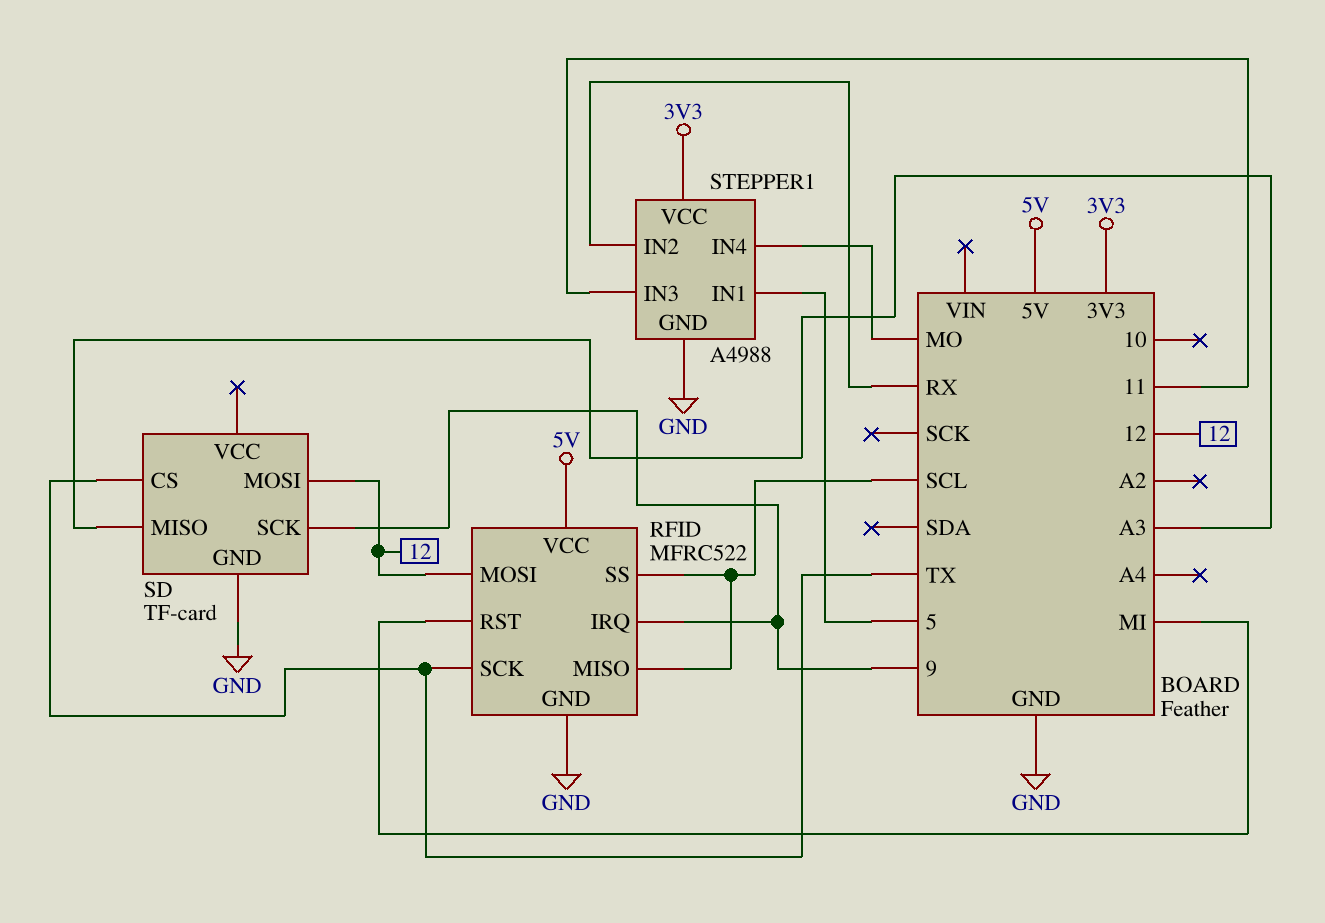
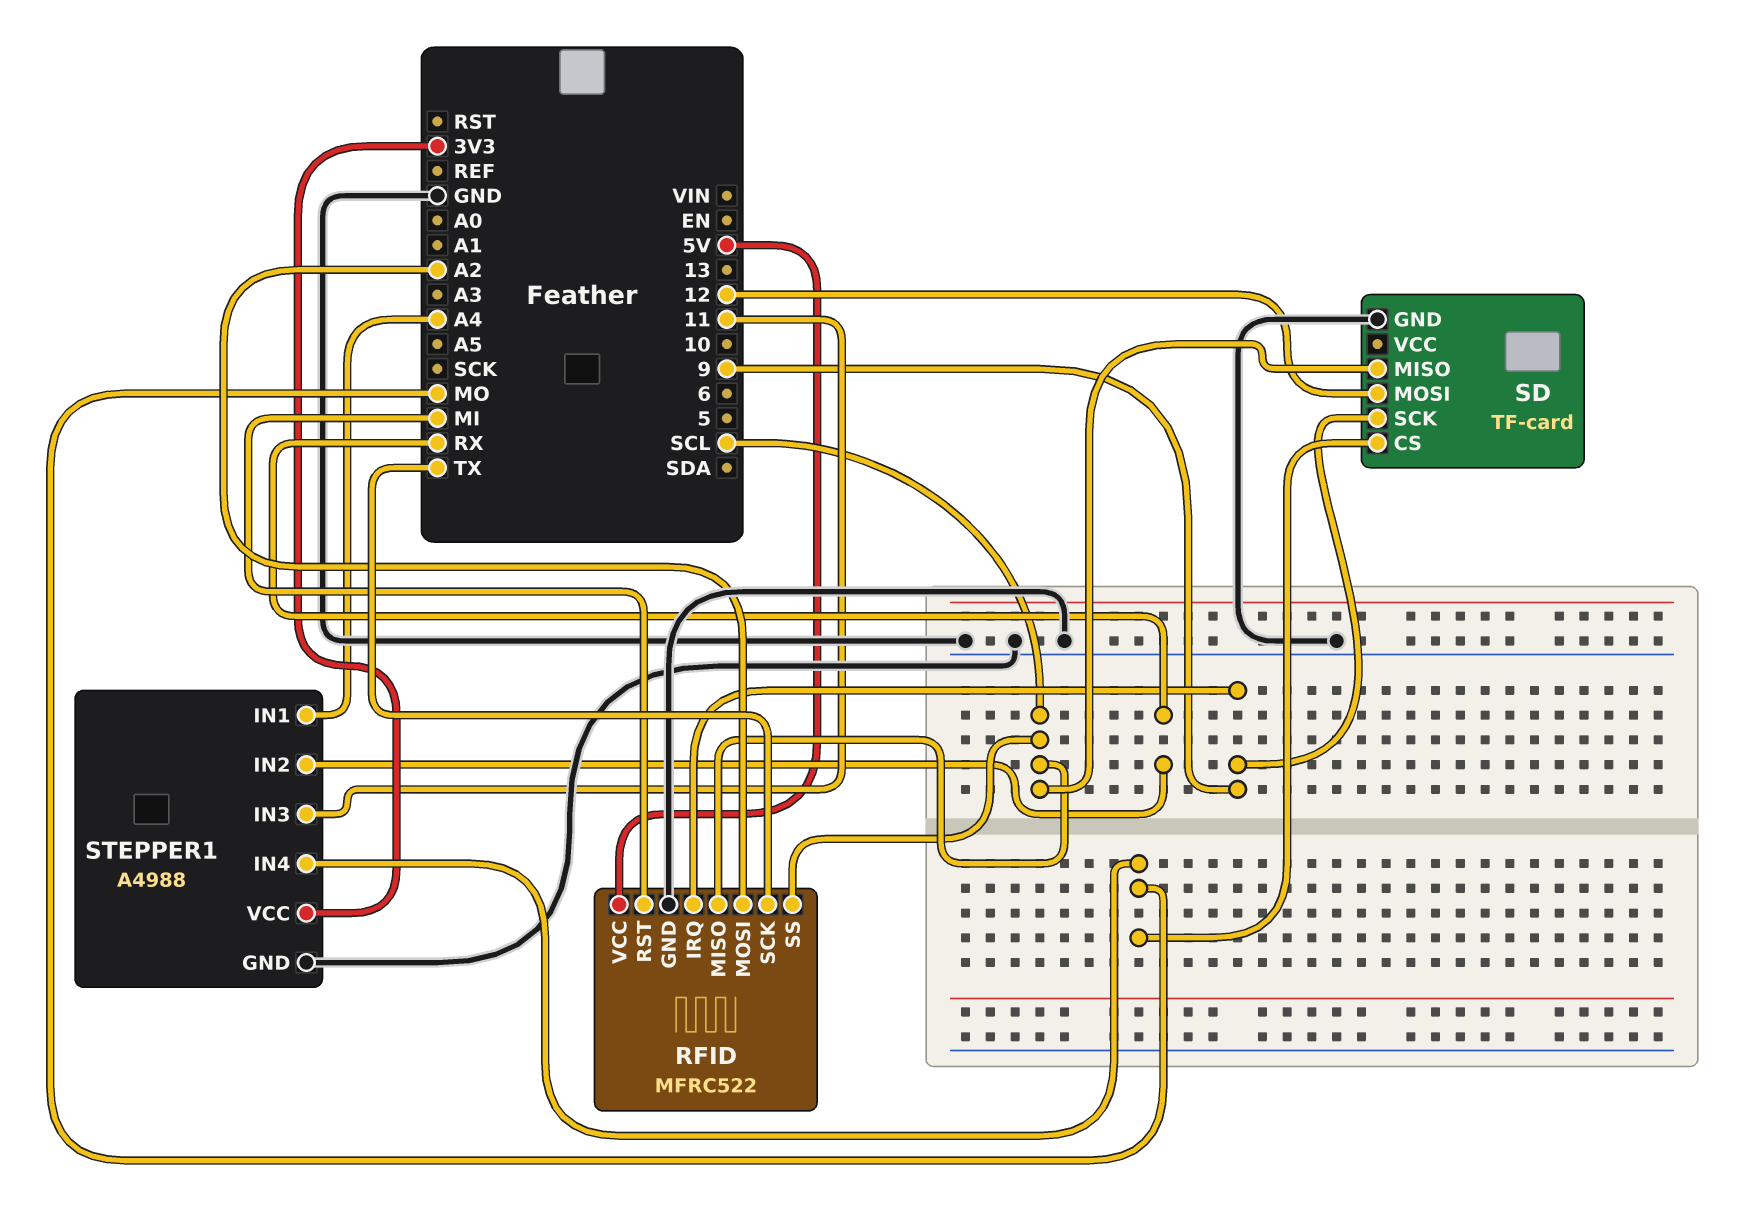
RFID pin MOSI: 12 -> A2
SD pin CS: TX -> MO
SD pin MISO: A3 -> SCL
STEPPER1 pin IN1: 5 -> A4

